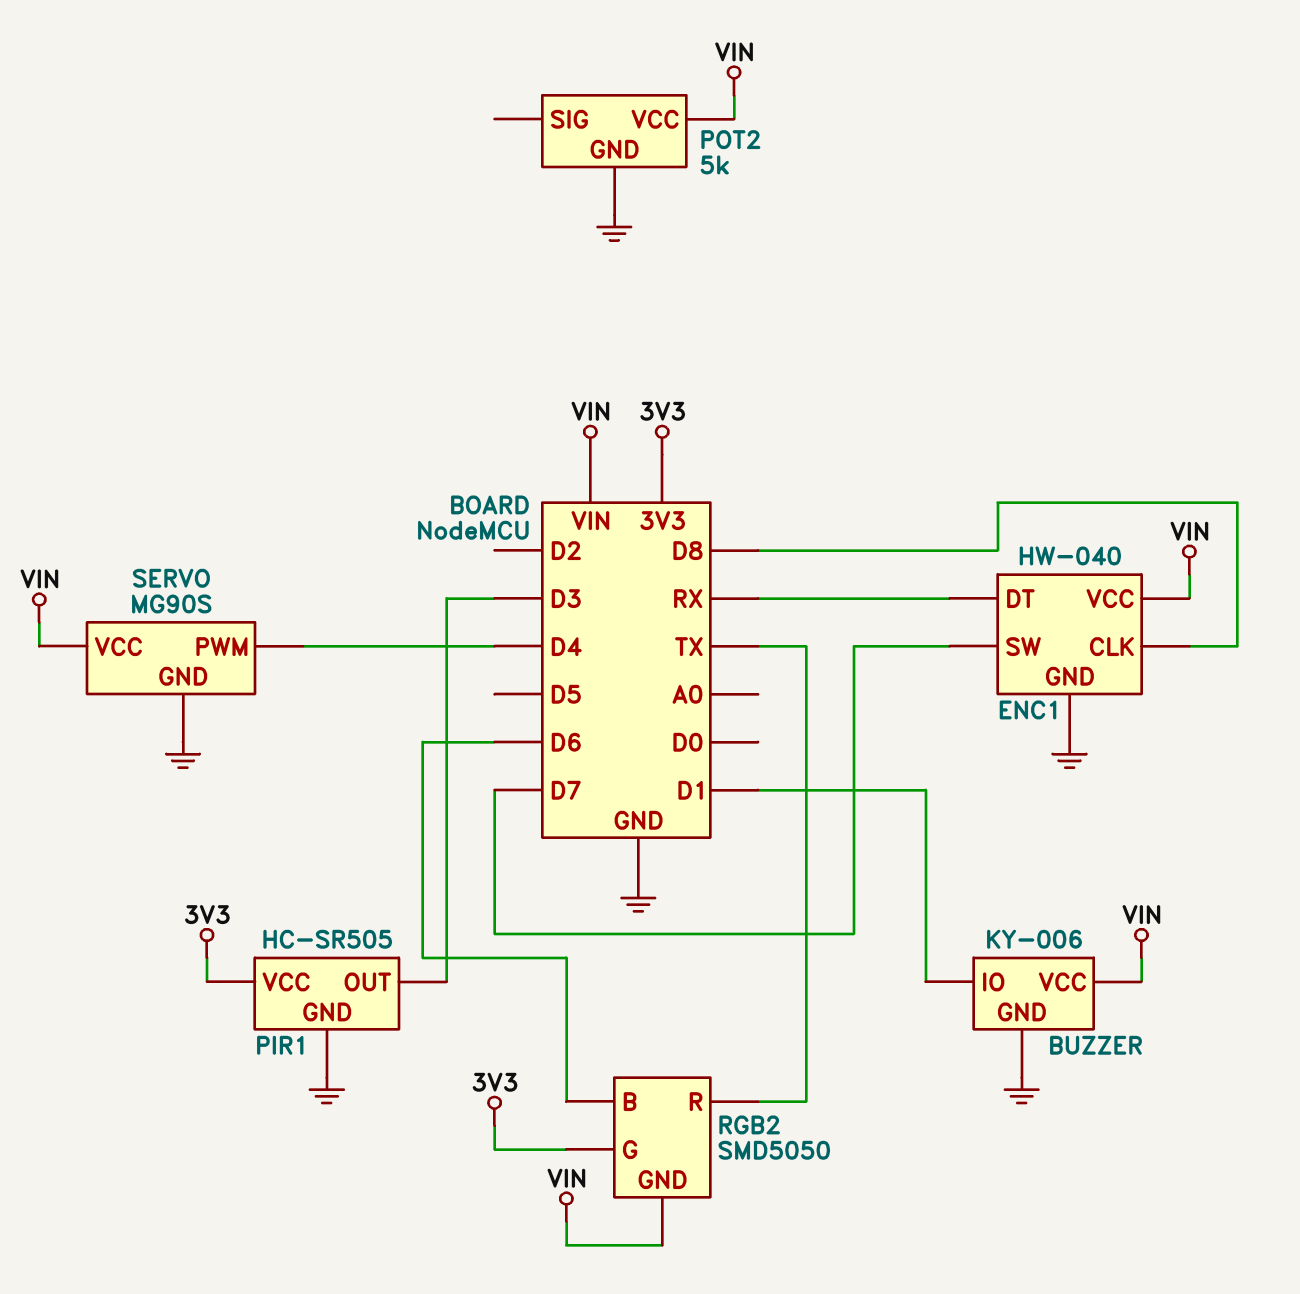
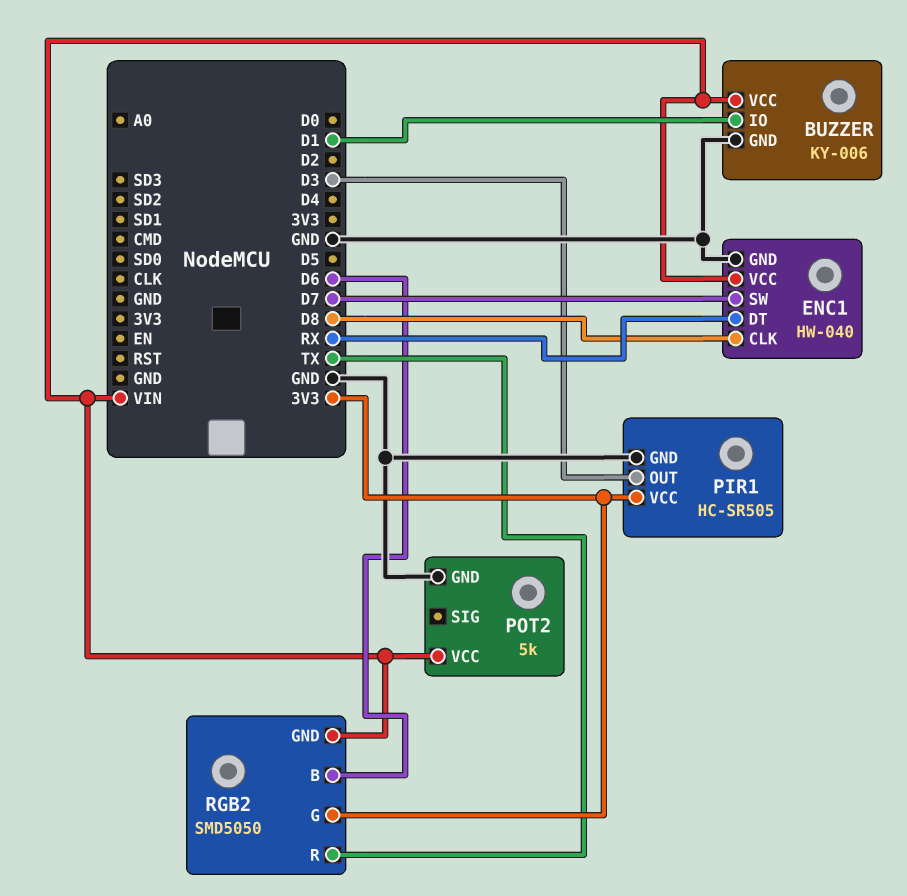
SERVO: MG90S -> none
SERVO pin GND: GND -> none
SERVO pin PWM: D4 -> none
SERVO pin VCC: VIN -> none

